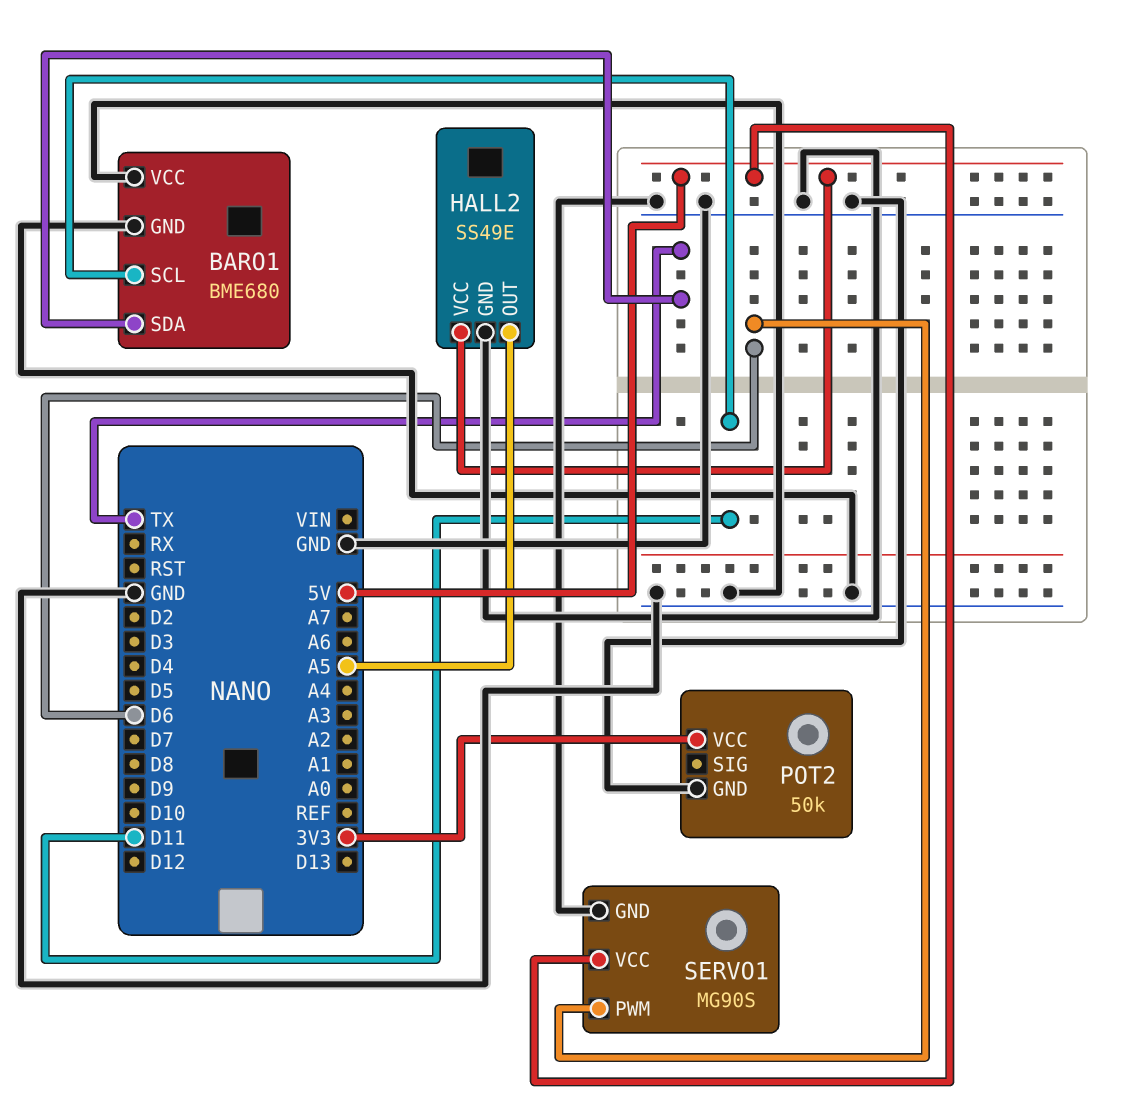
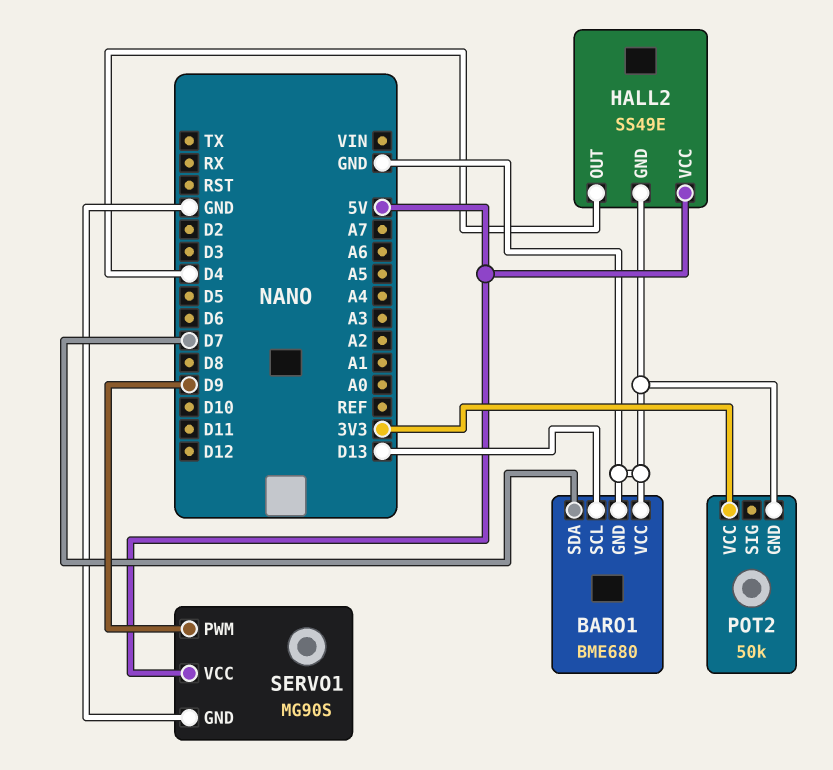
BARO1 pin SCL: D11 -> D13
BARO1 pin SDA: TX -> D7
HALL2 pin OUT: A5 -> D4
SERVO1 pin PWM: D6 -> D9

